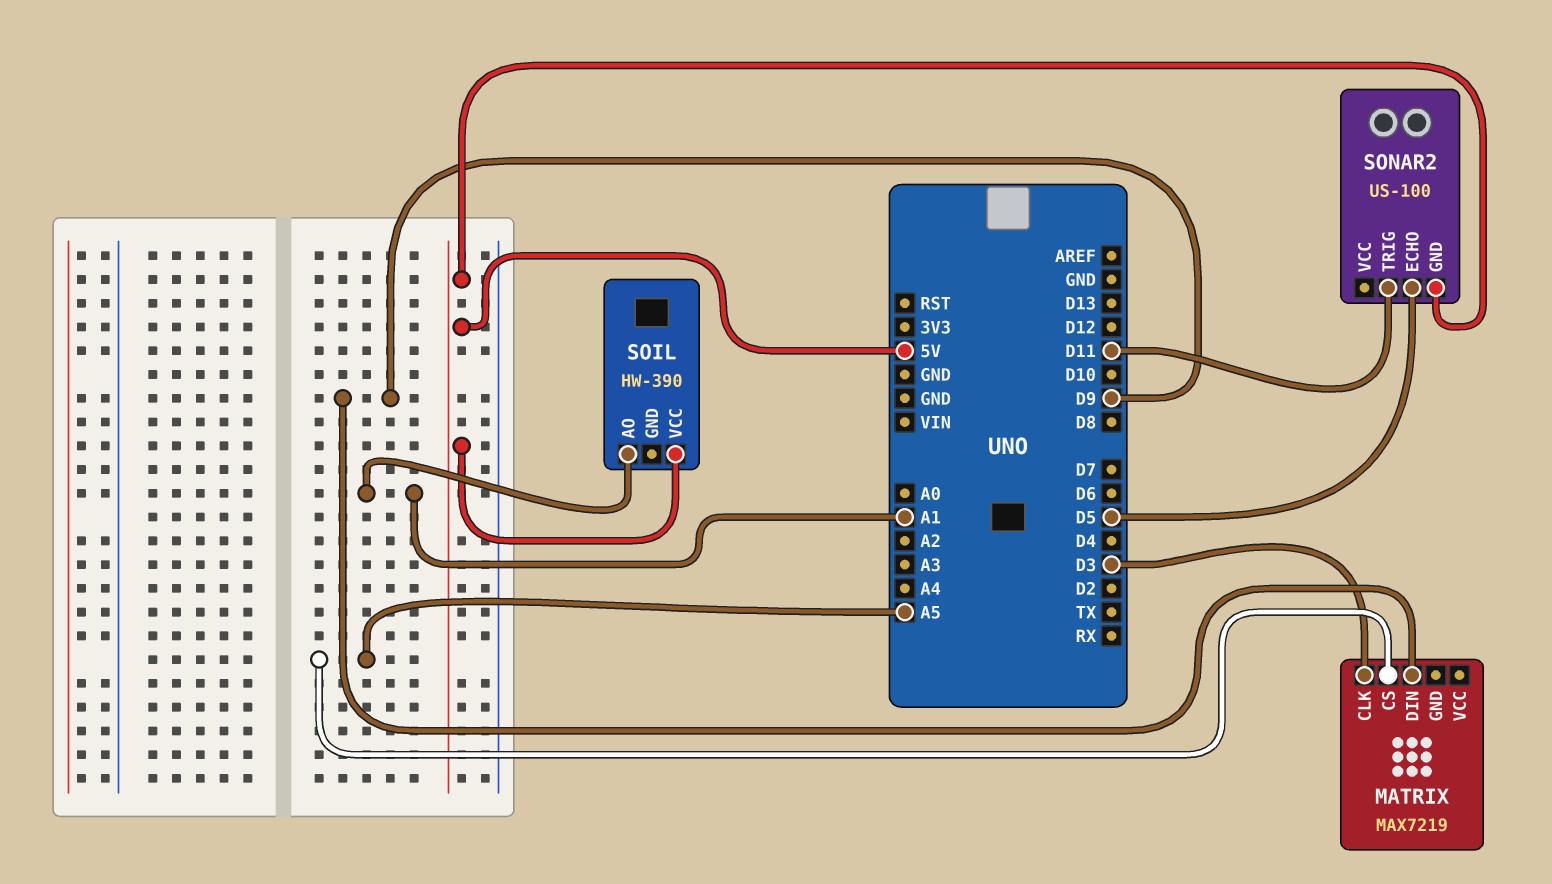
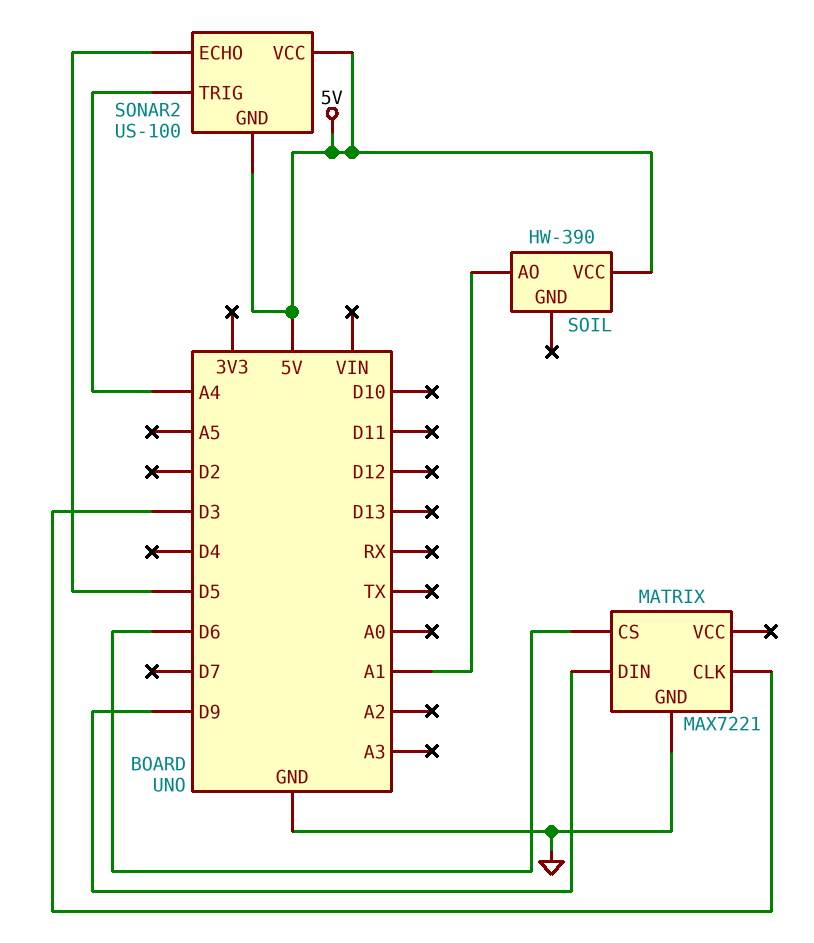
MATRIX: MAX7219 -> MAX7221
MATRIX pin CS: A5 -> D6
MATRIX pin GND: none -> GND
SONAR2 pin TRIG: D11 -> A4
SONAR2 pin VCC: none -> 5V

